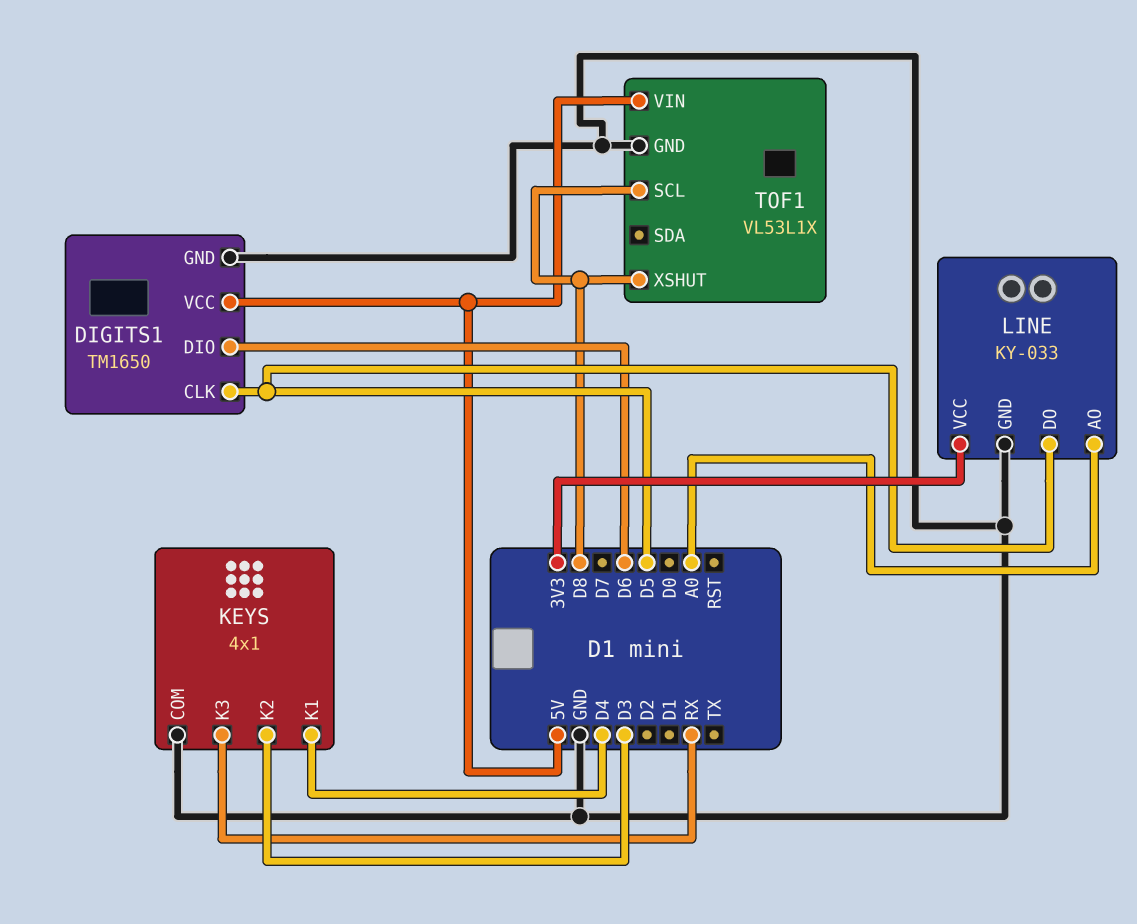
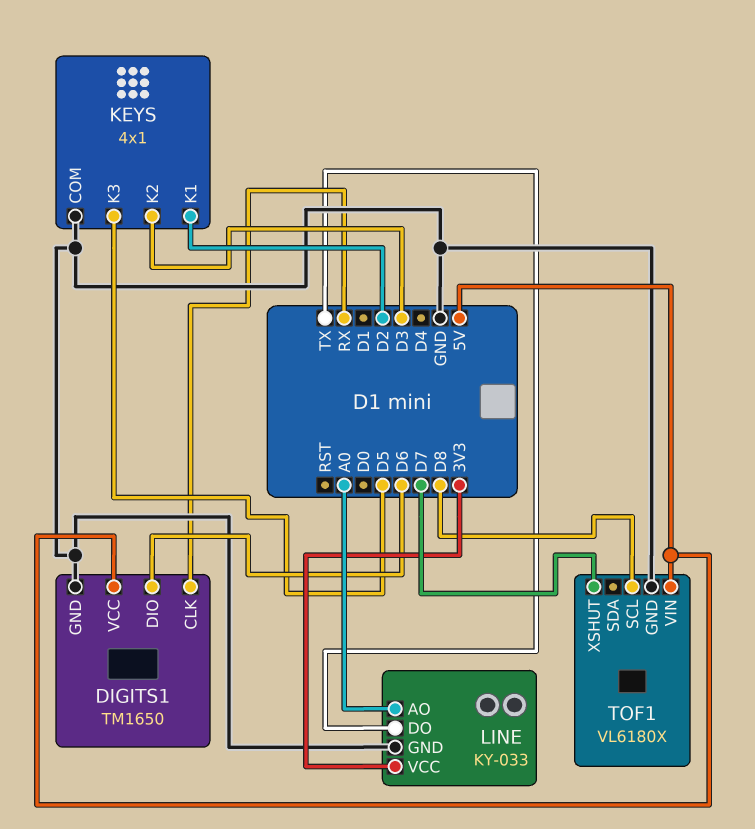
DIGITS1 pin CLK: D5 -> RX
KEYS pin K1: D4 -> D2
KEYS pin K3: RX -> D5
LINE pin DO: D5 -> TX
TOF1: VL53L1X -> VL6180X
TOF1 pin XSHUT: D8 -> D7

